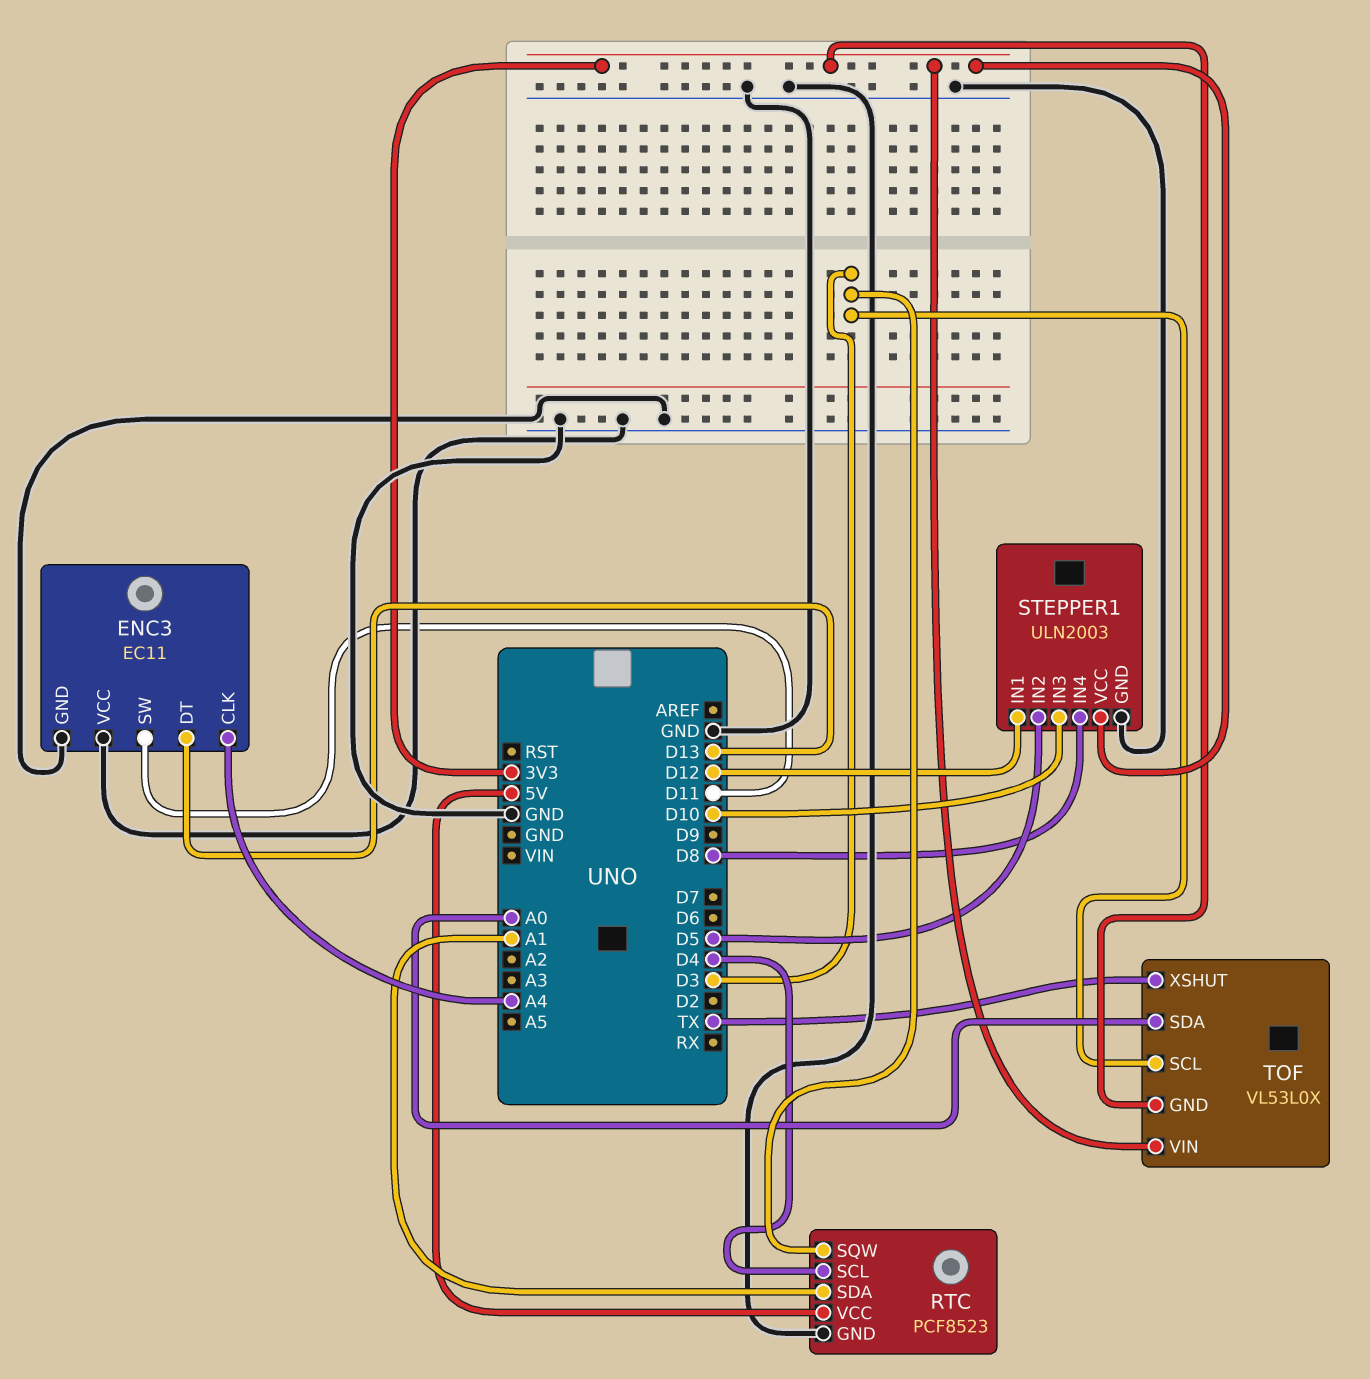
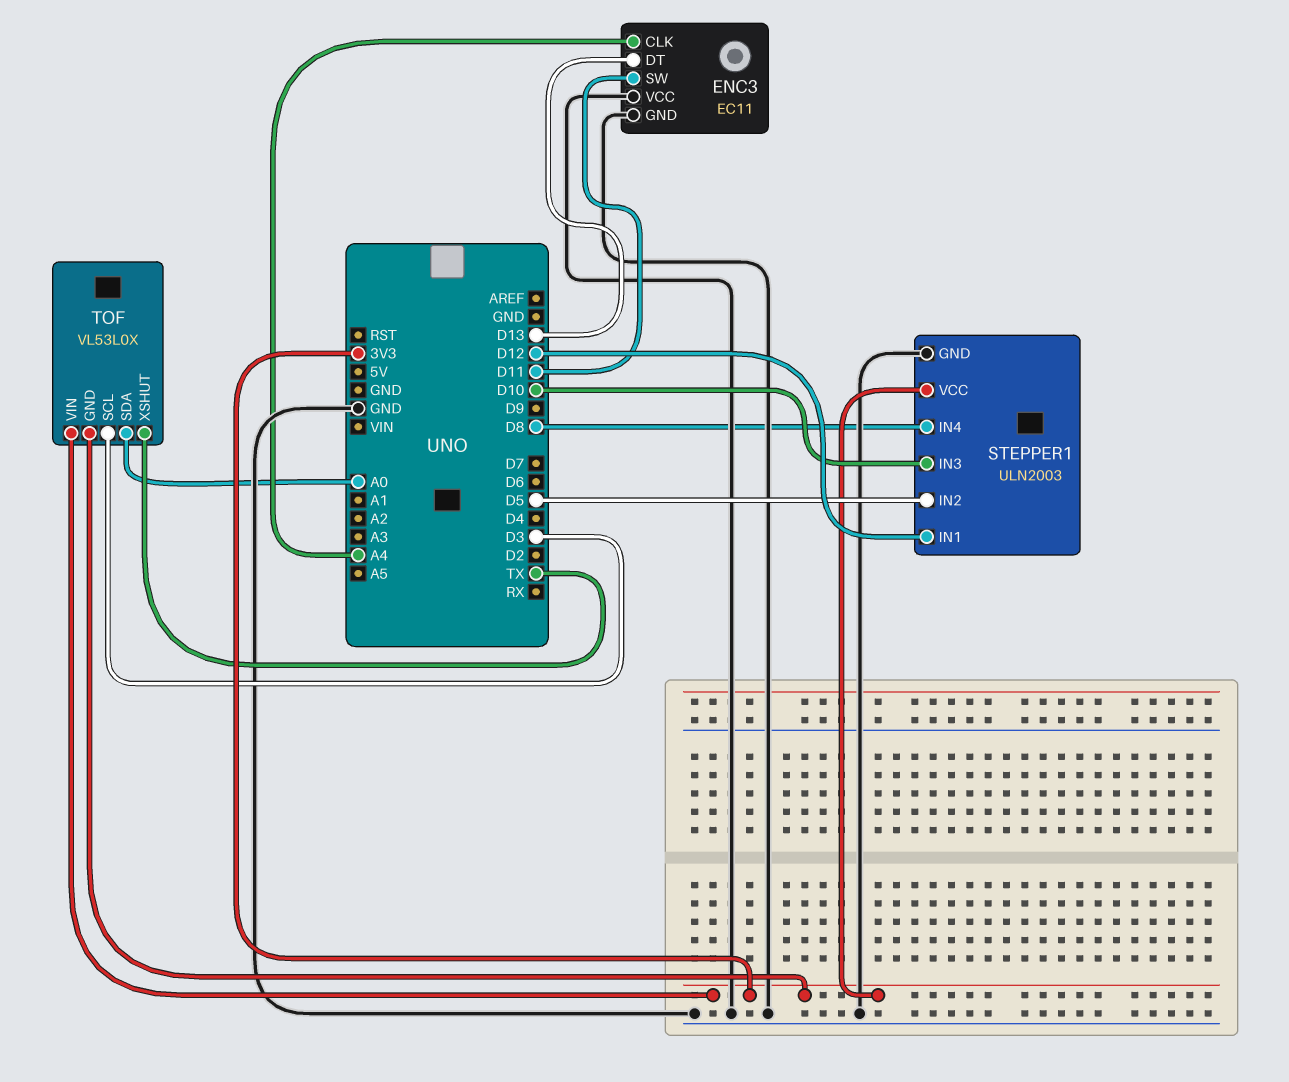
RTC: PCF8523 -> none
RTC pin GND: GND -> none
RTC pin SCL: D4 -> none
RTC pin SDA: A1 -> none
RTC pin SQW: D3 -> none
RTC pin VCC: 5V -> none

